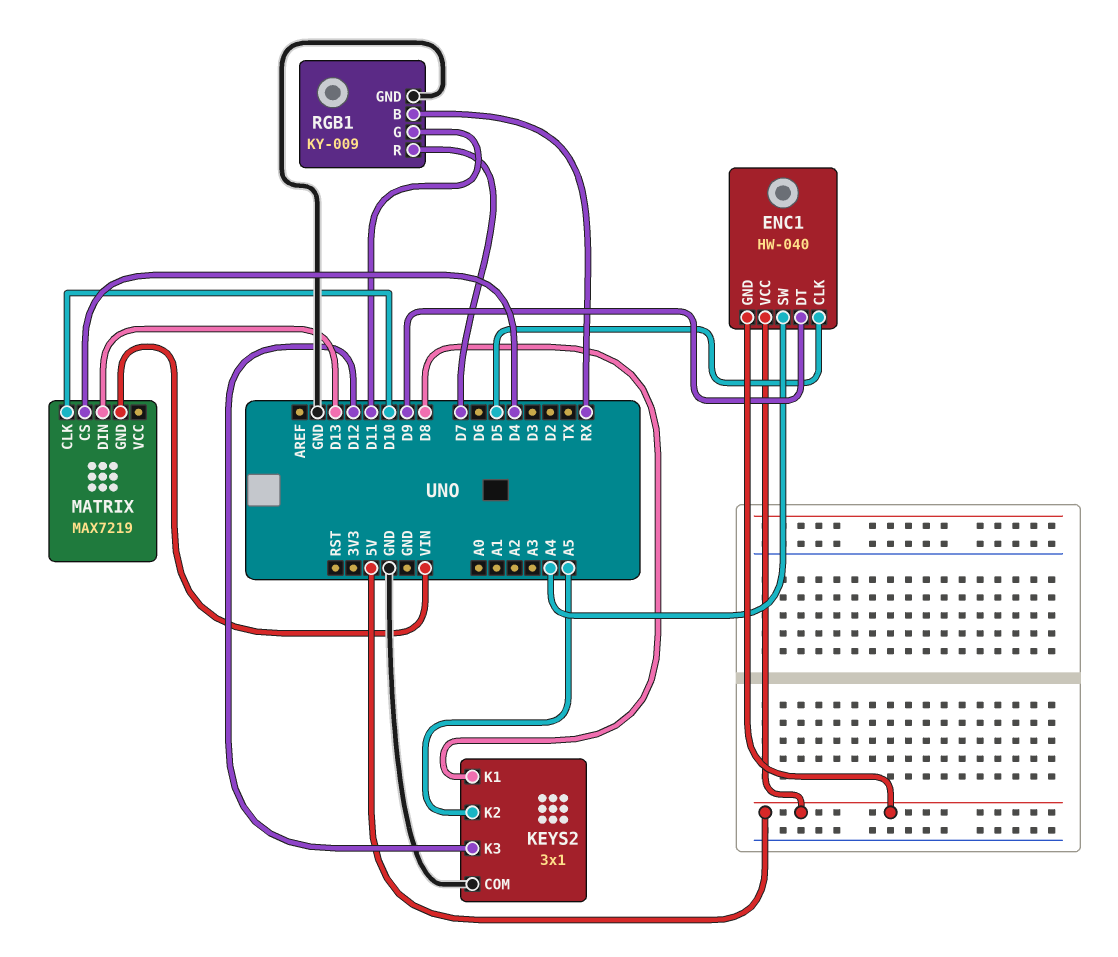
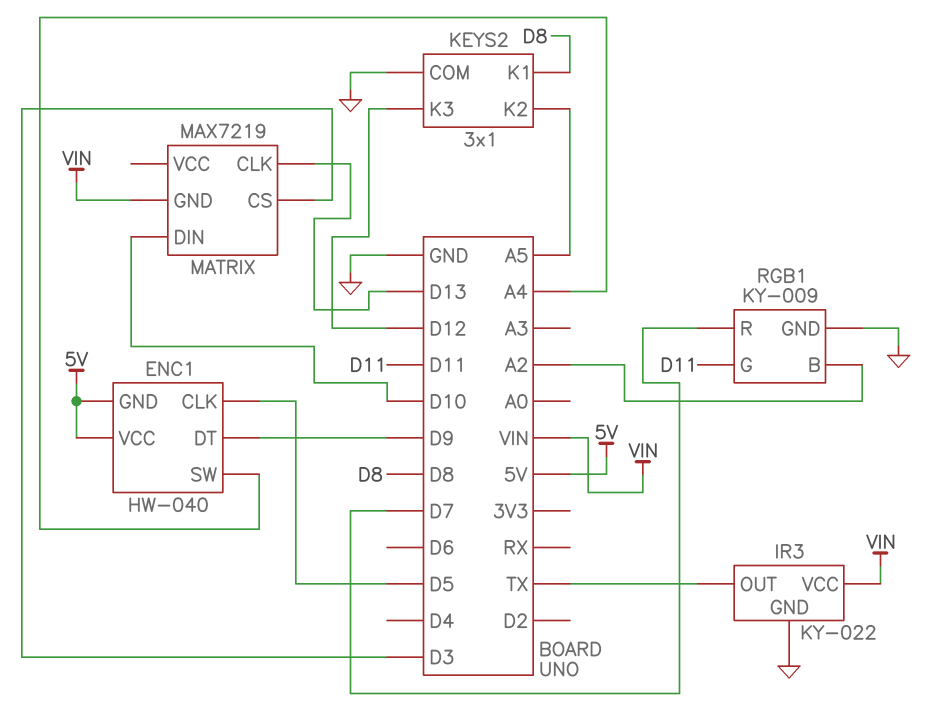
IR3: none -> KY-022
IR3 pin GND: none -> GND
IR3 pin OUT: none -> TX
IR3 pin VCC: none -> VIN
MATRIX pin CLK: D10 -> D13
MATRIX pin CS: D4 -> D3
MATRIX pin DIN: D13 -> D10
RGB1 pin B: RX -> A2

